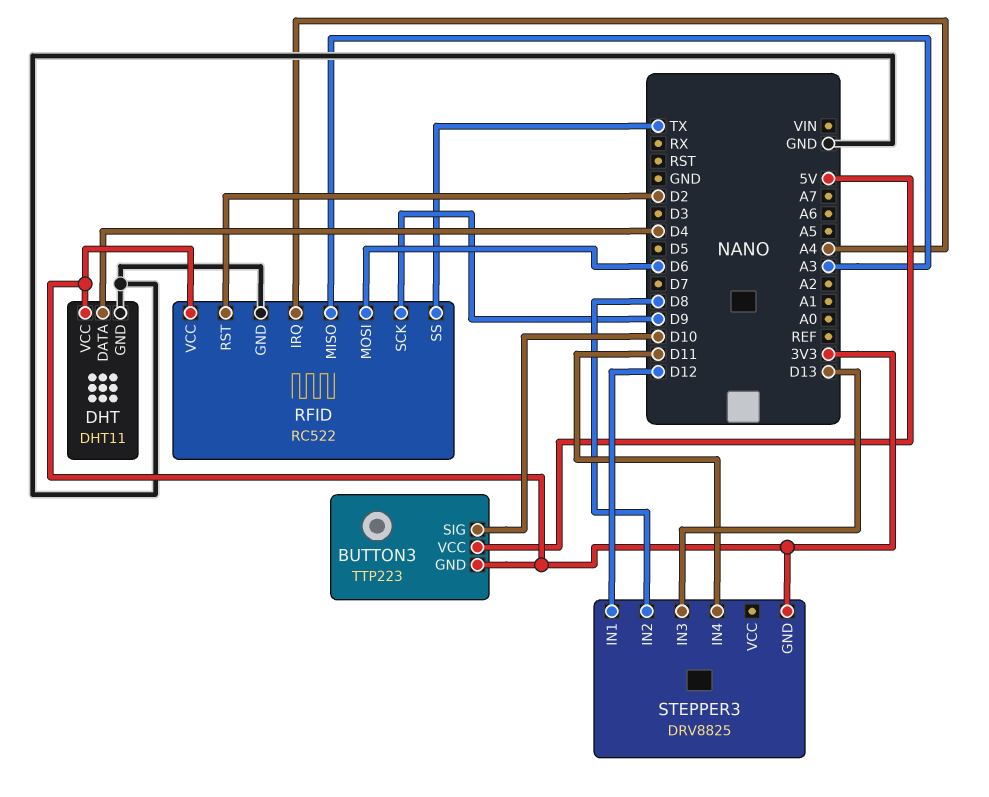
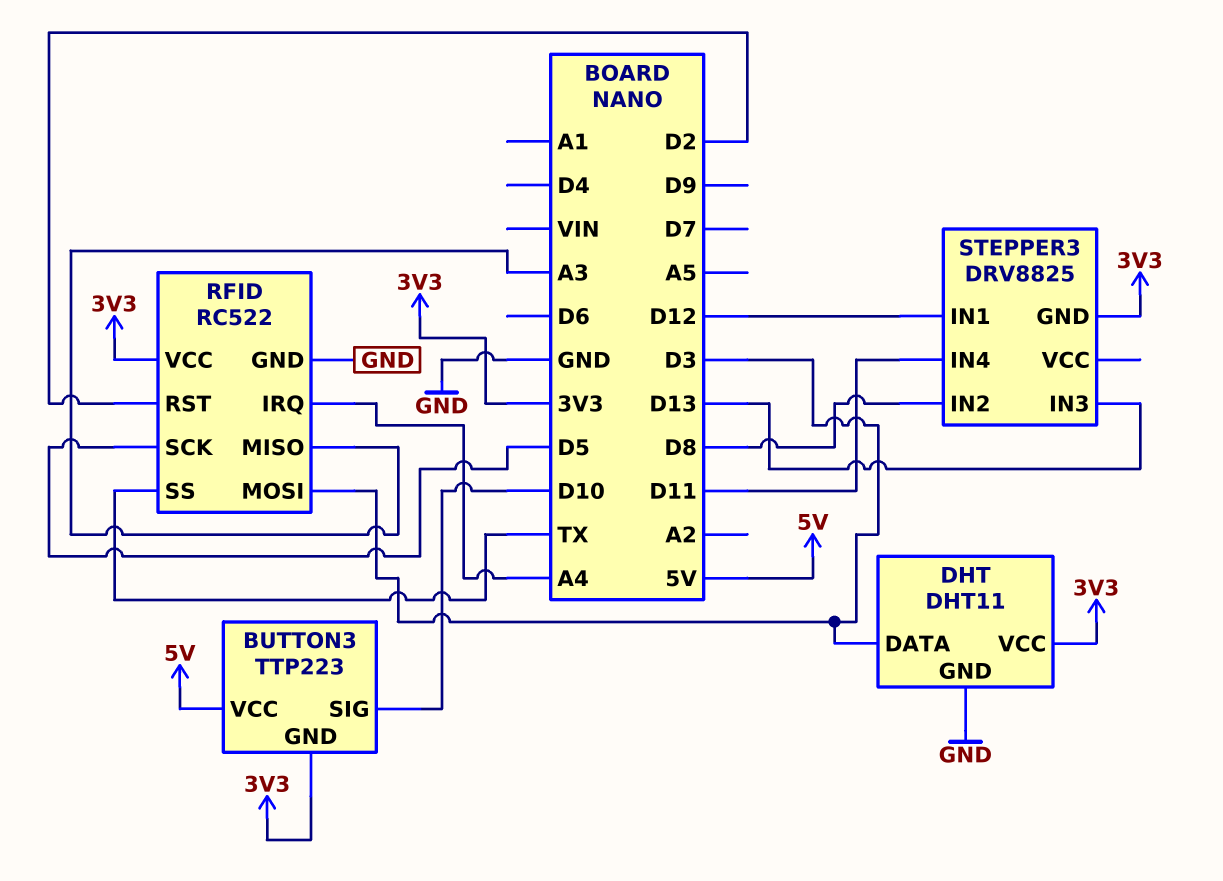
DHT pin DATA: D4 -> D3
RFID pin MOSI: D6 -> D3
RFID pin SCK: D9 -> D5

